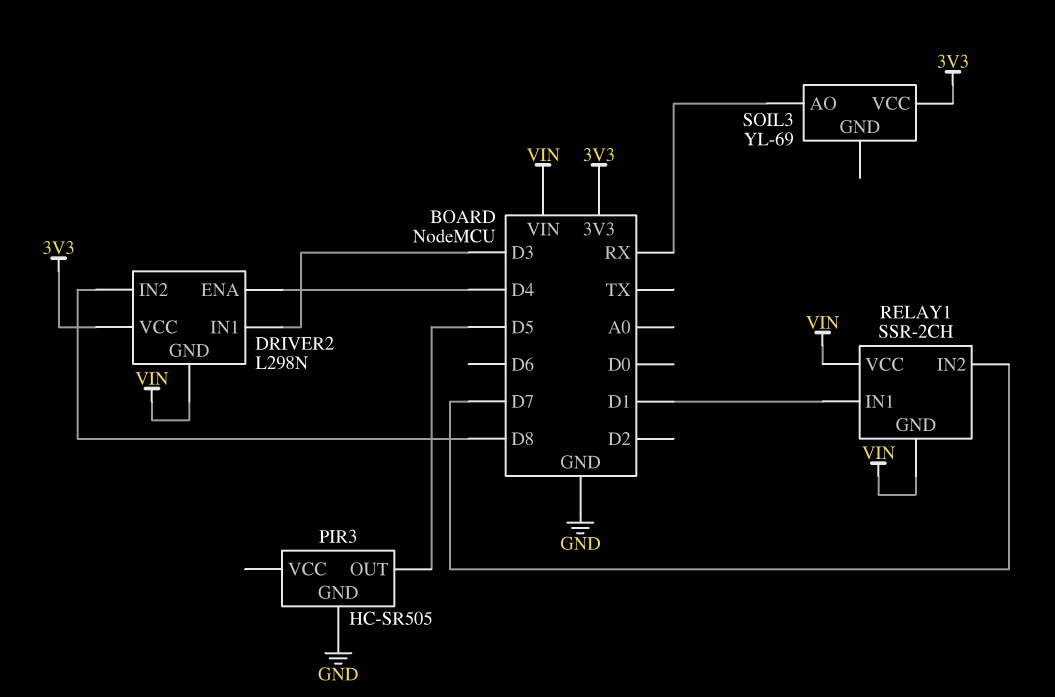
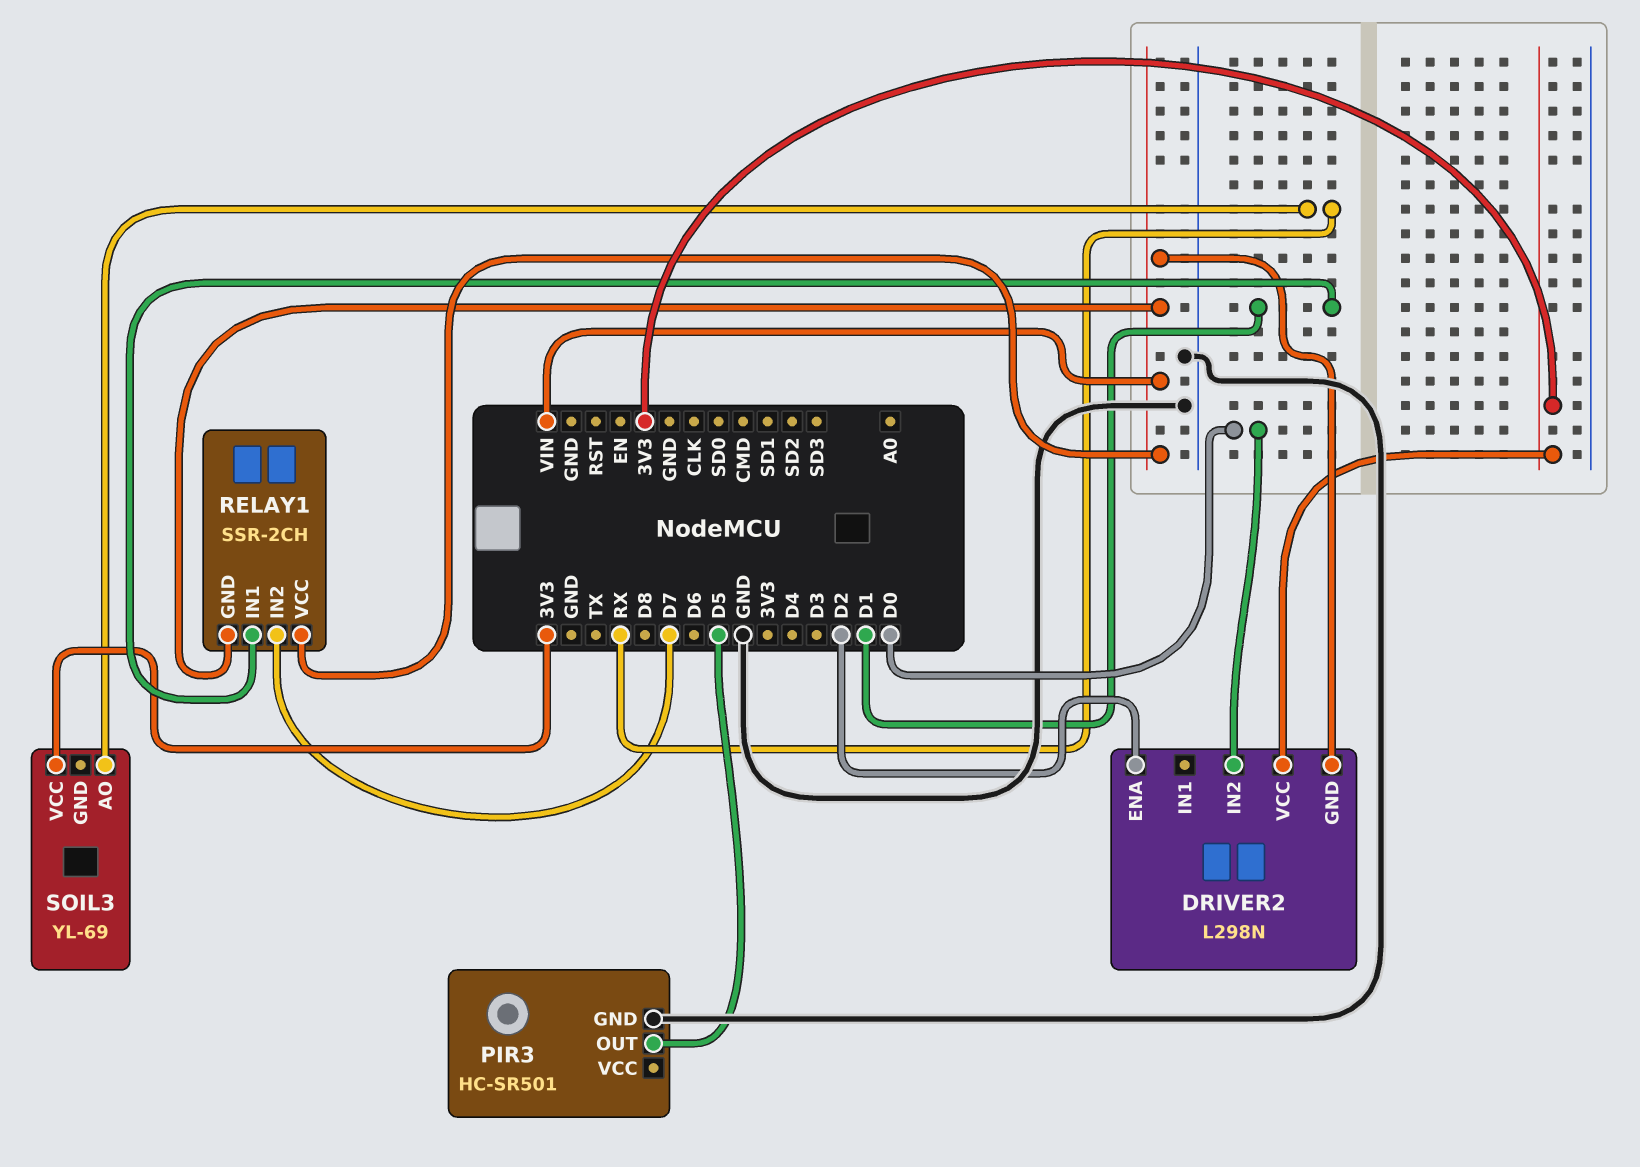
DRIVER2 pin ENA: D4 -> D2
DRIVER2 pin IN1: D3 -> none
DRIVER2 pin IN2: D8 -> D0
PIR3: HC-SR505 -> HC-SR501

